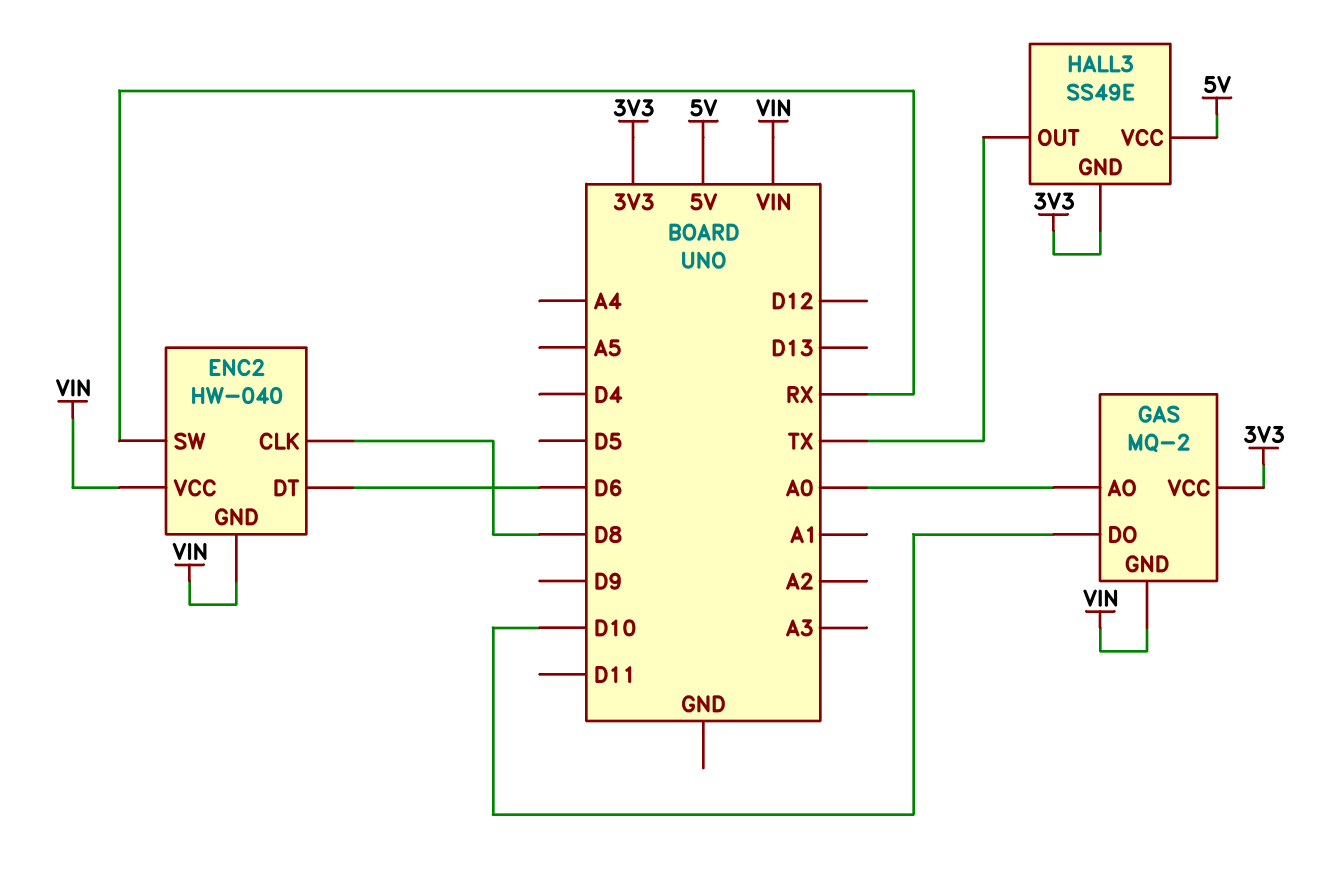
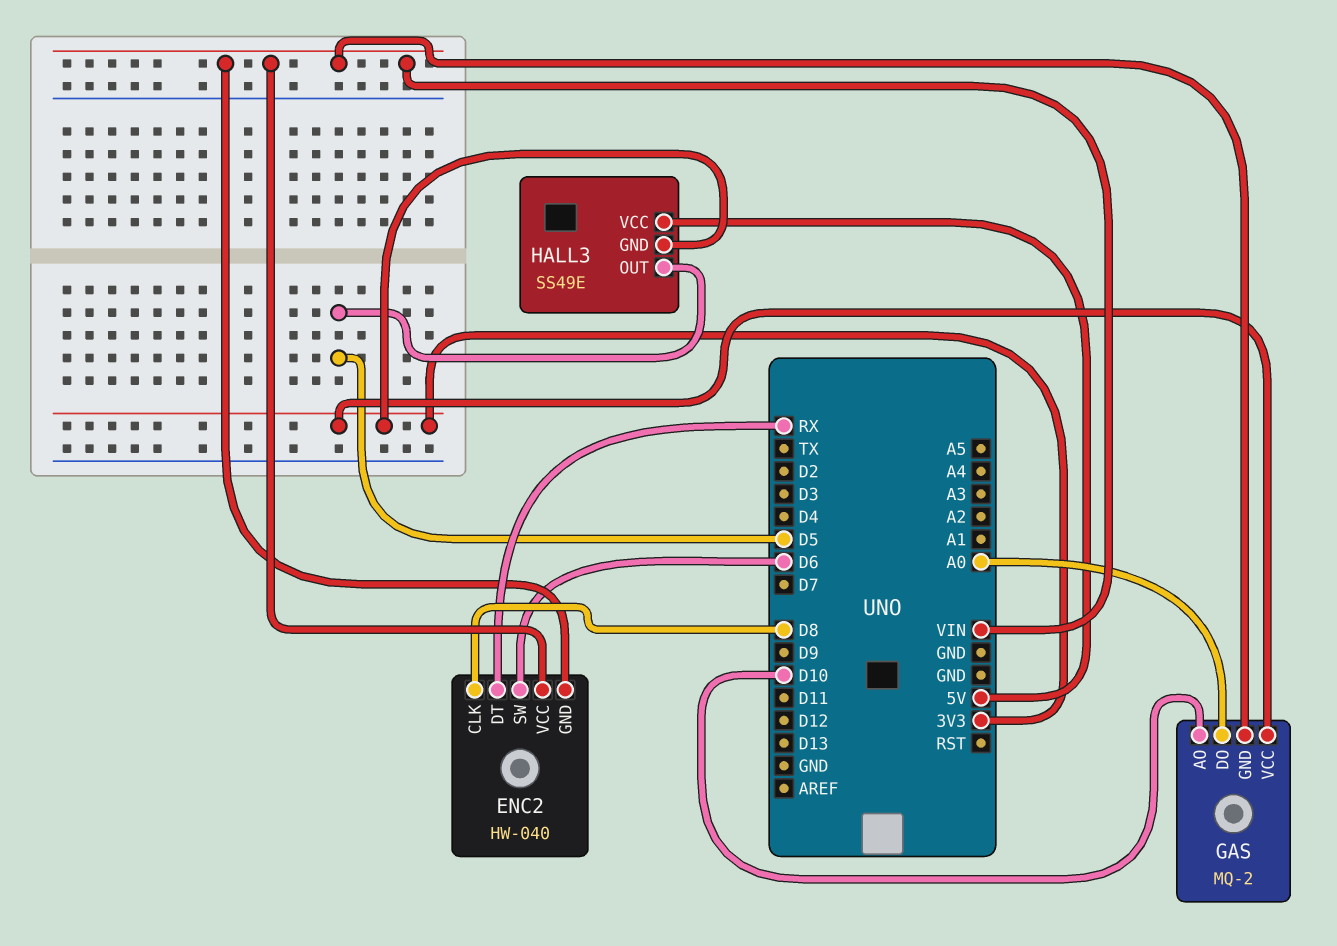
ENC2 pin DT: D6 -> RX
ENC2 pin SW: RX -> D6
GAS pin AO: A0 -> D10
GAS pin DO: D10 -> A0
HALL3 pin OUT: TX -> D5

